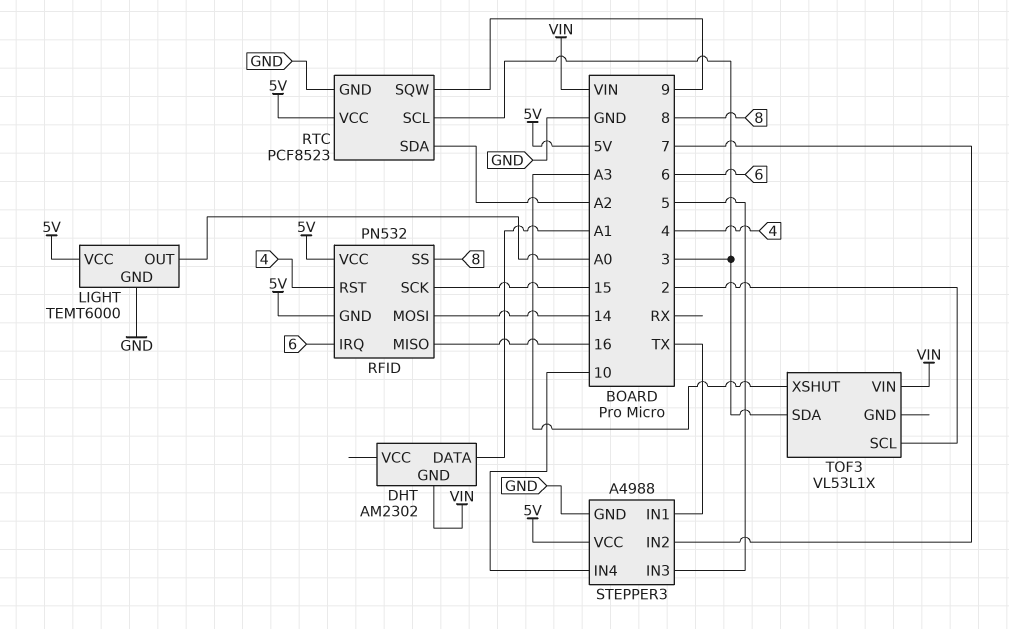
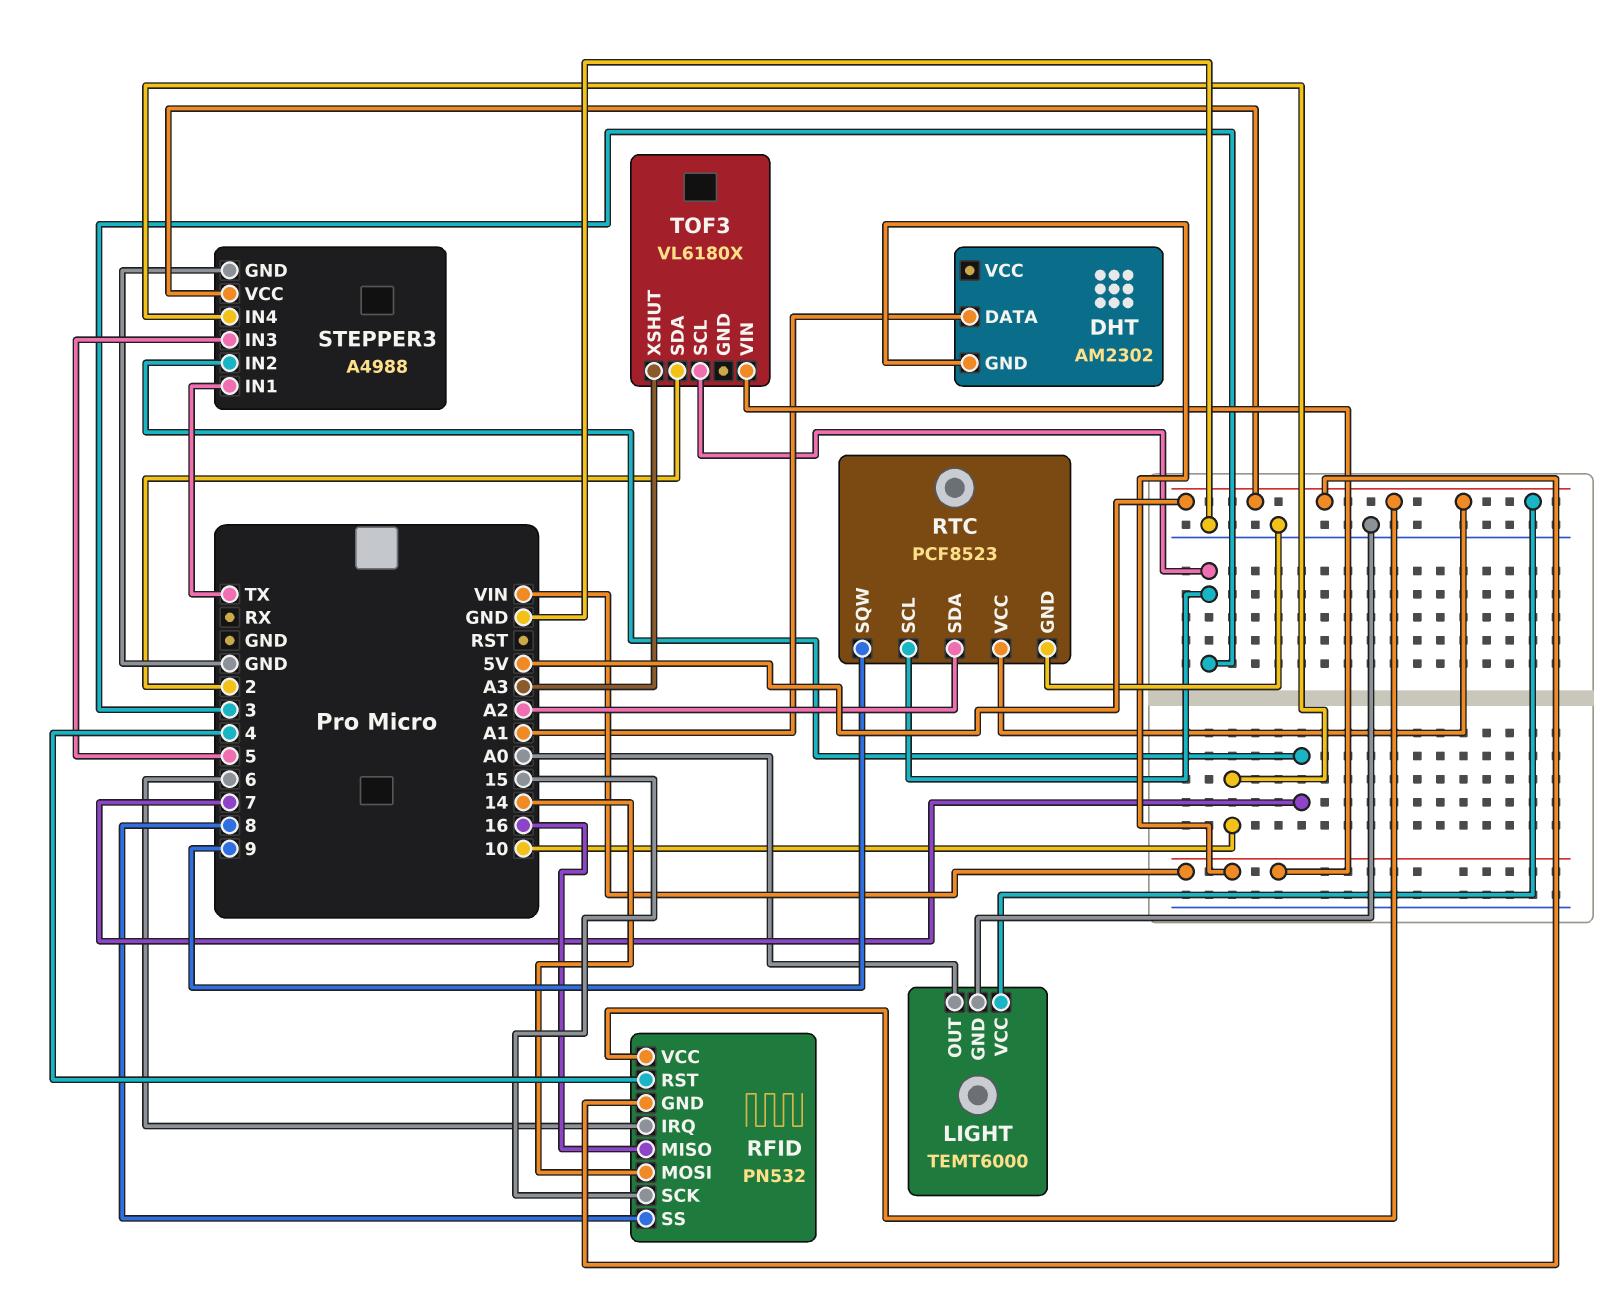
TOF3: VL53L1X -> VL6180X
TOF3 pin SCL: 2 -> 3
TOF3 pin SDA: 3 -> 2

